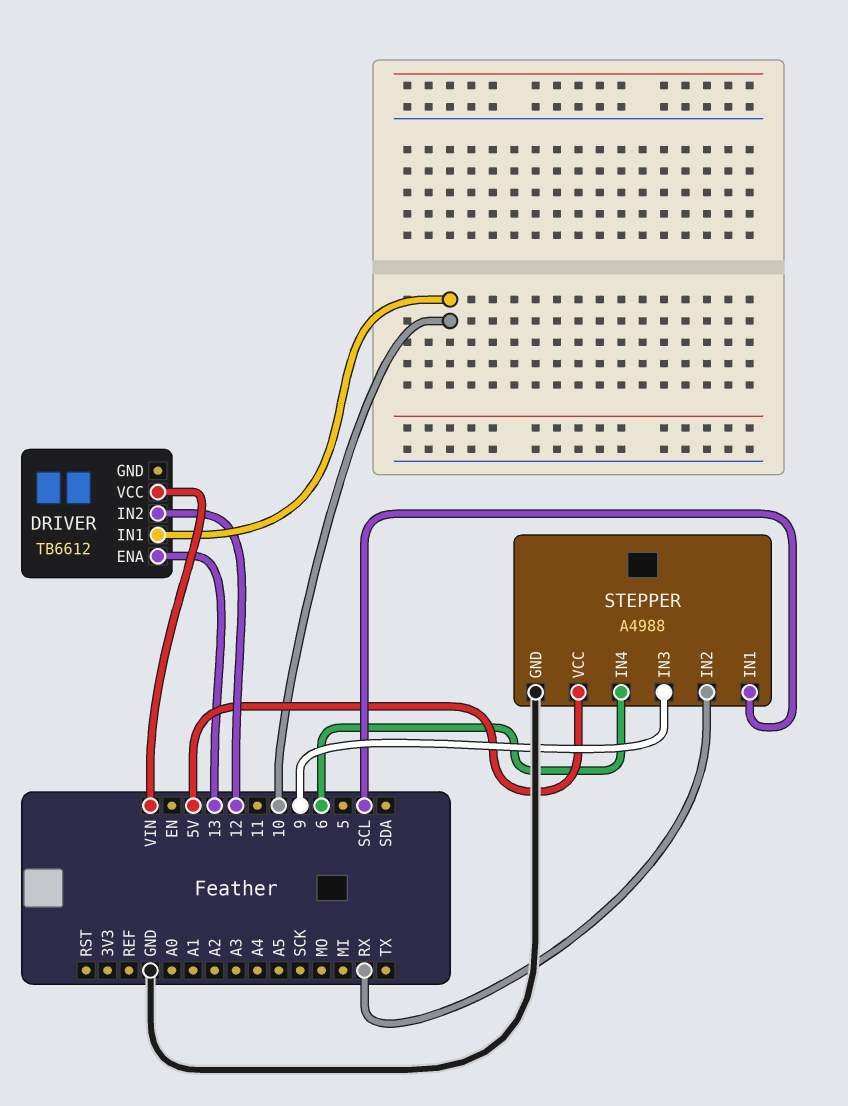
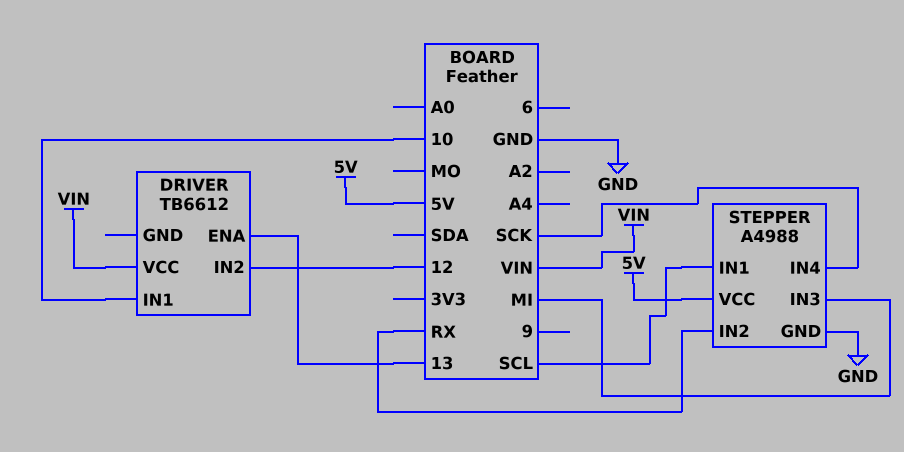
STEPPER pin IN3: 9 -> MI
STEPPER pin IN4: 6 -> SCK

